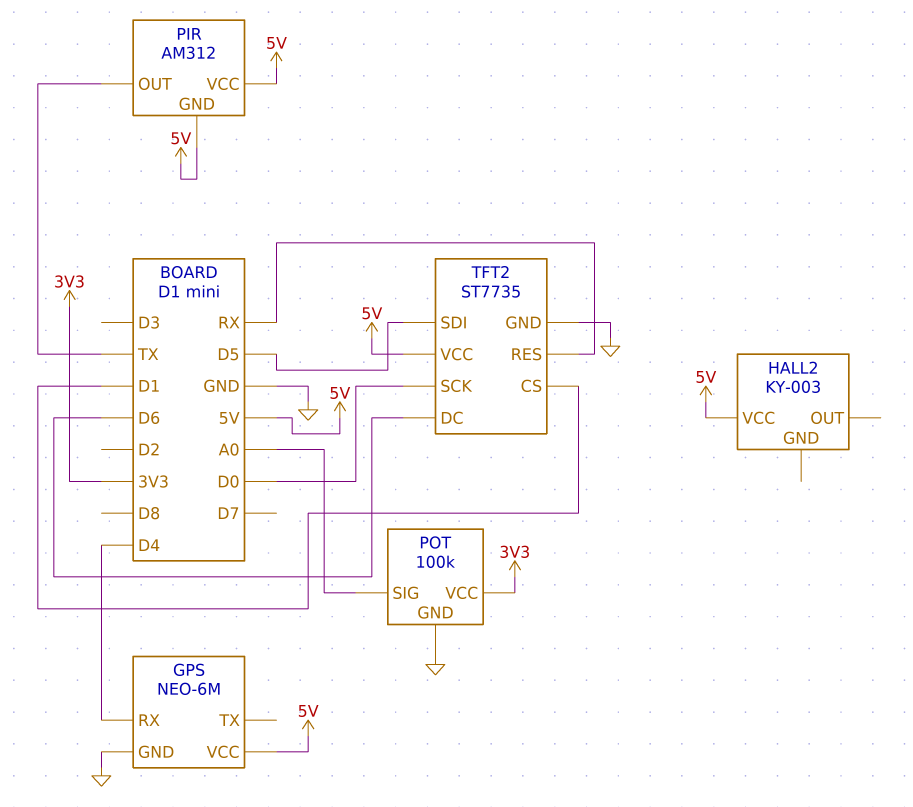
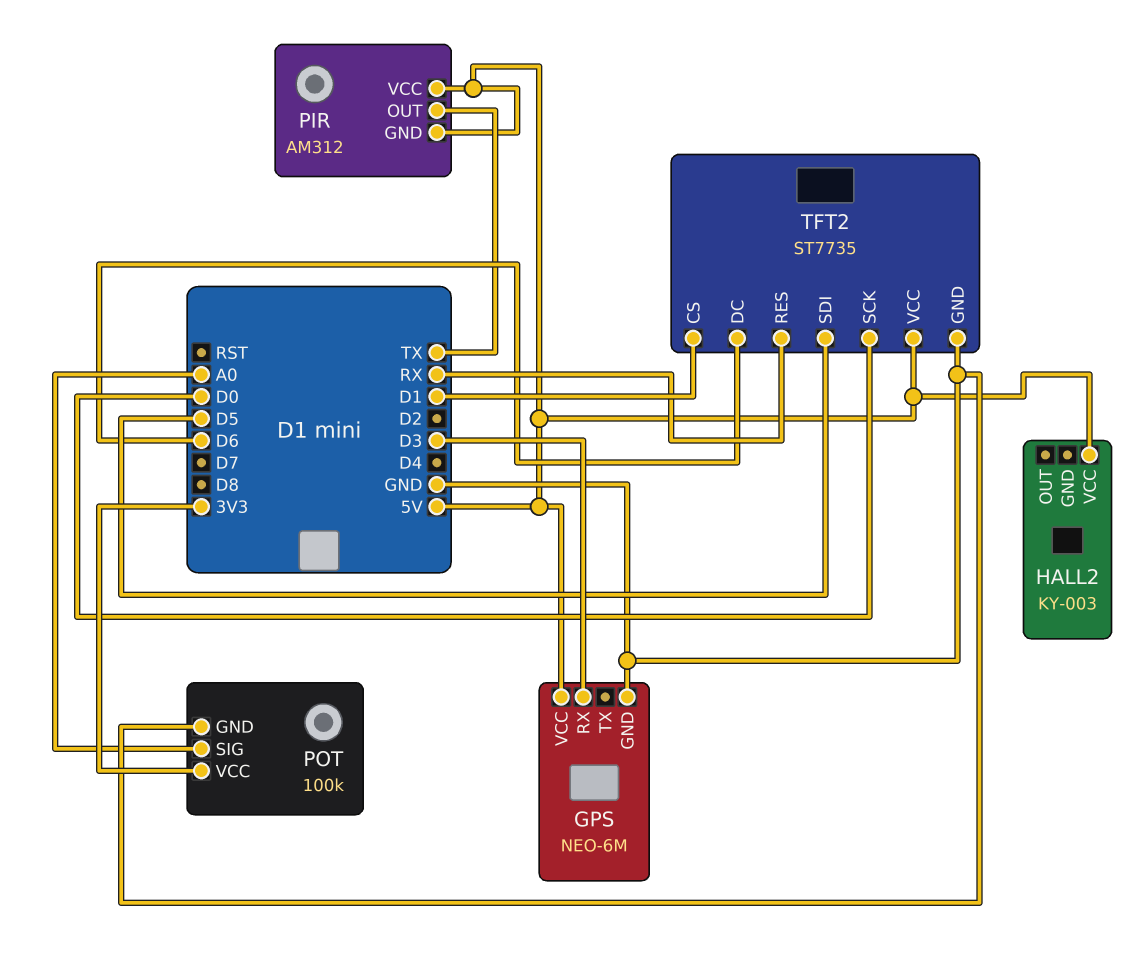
GPS pin RX: D4 -> D3

